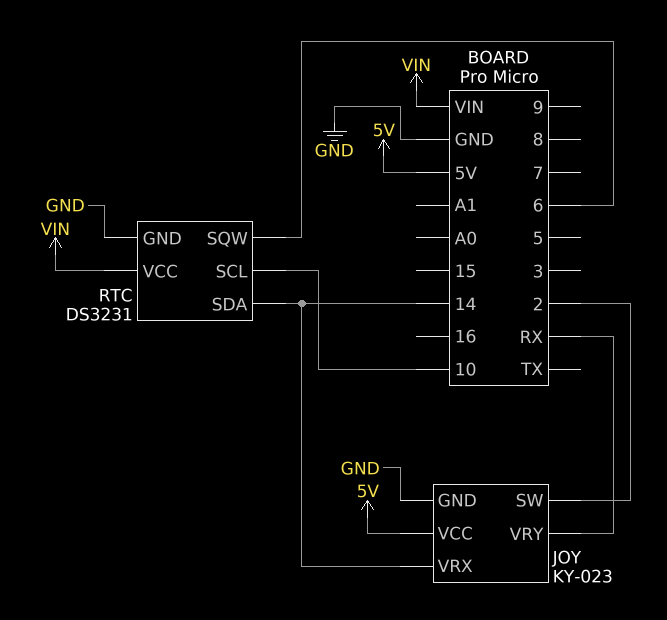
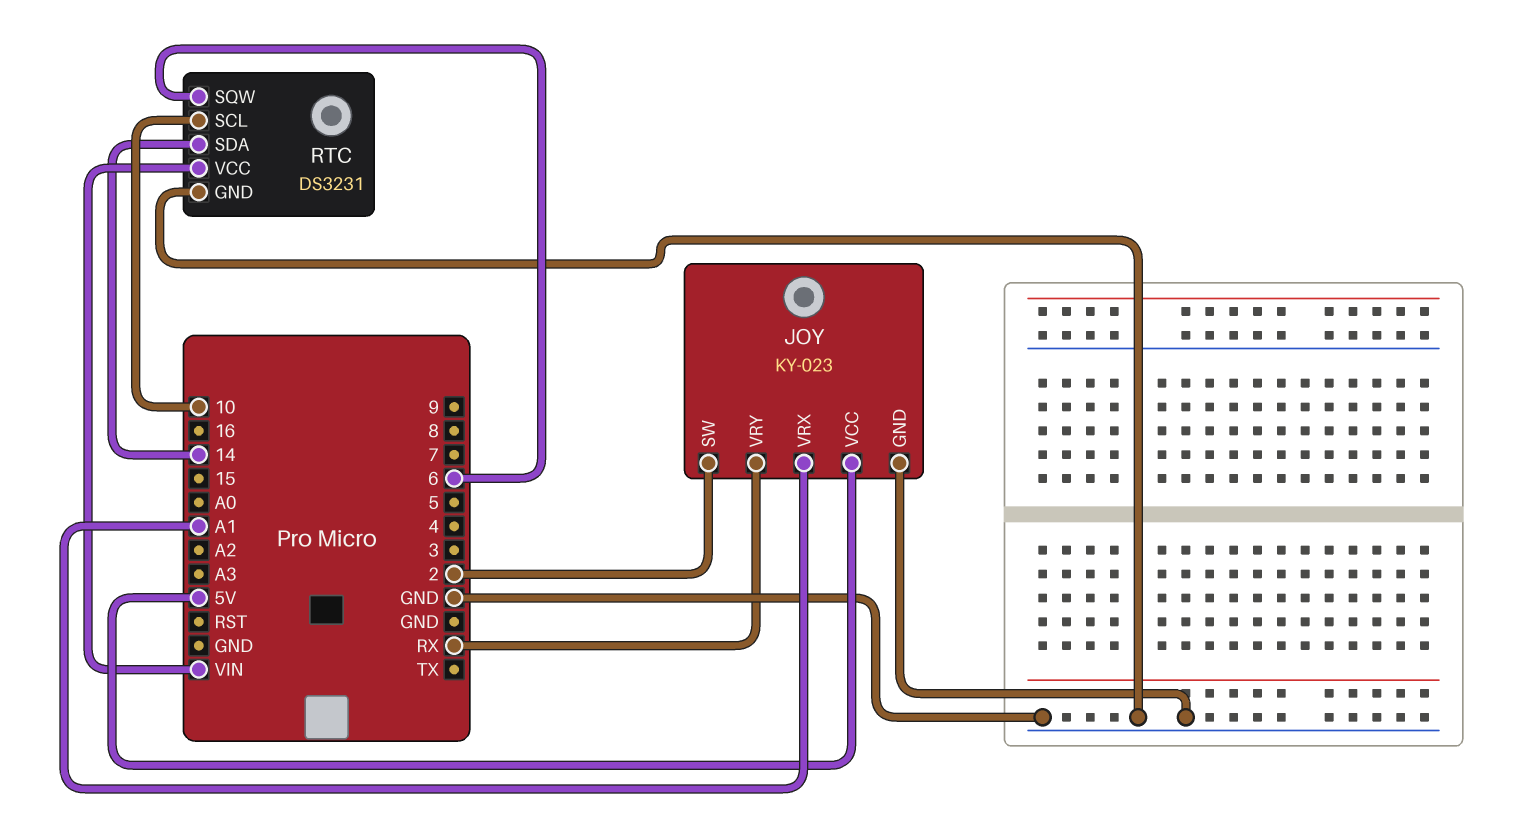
JOY pin VRX: 14 -> A1

